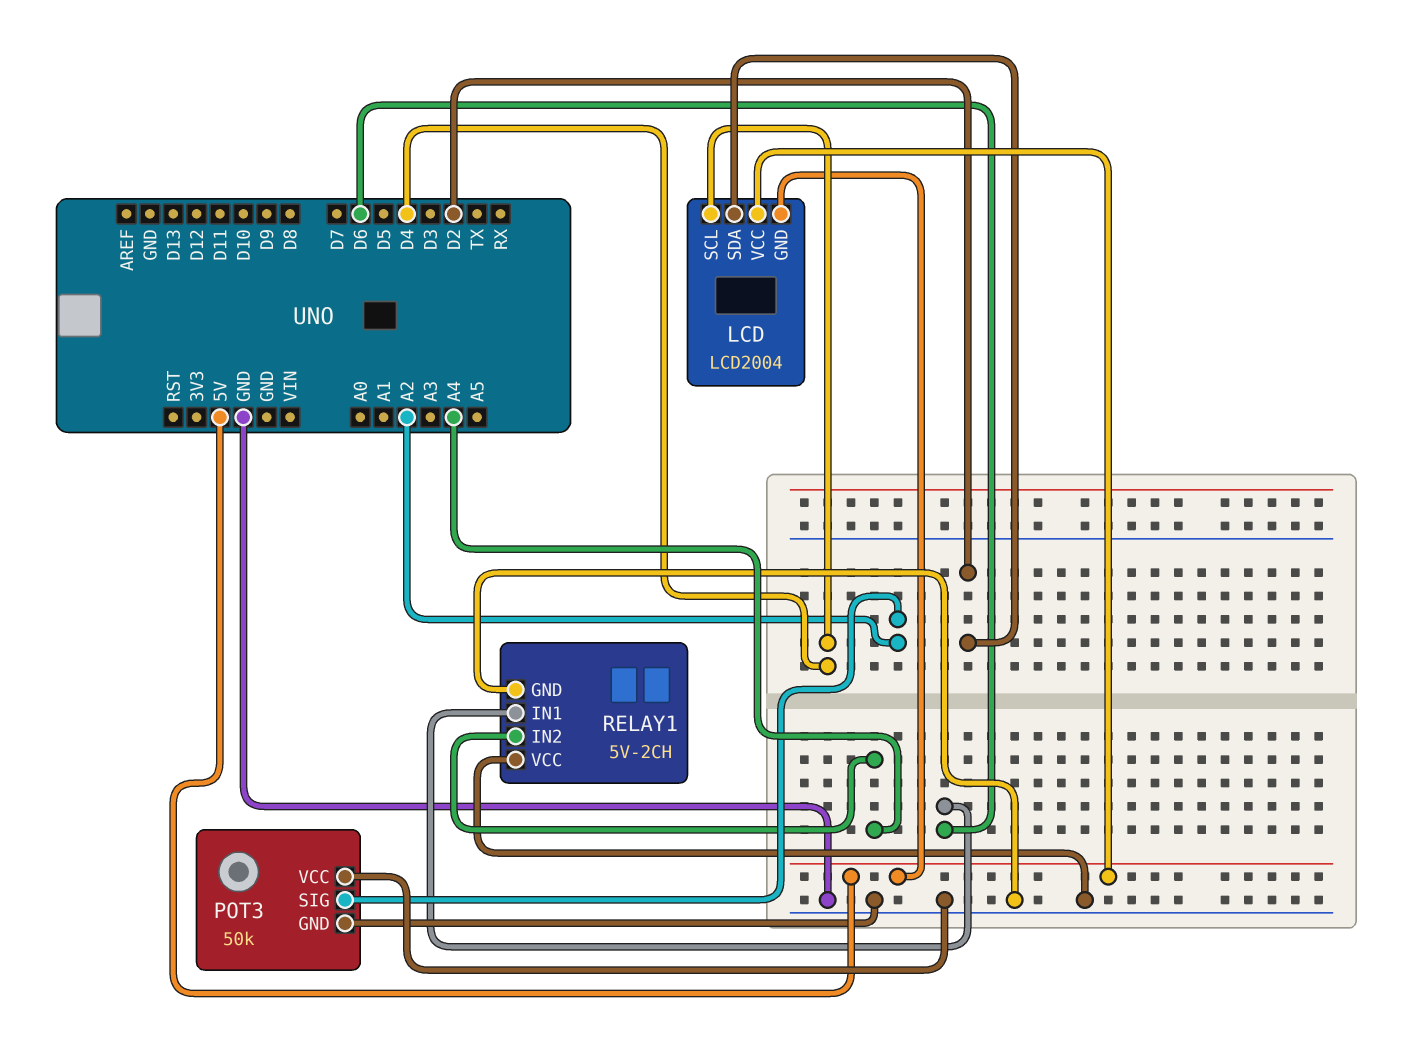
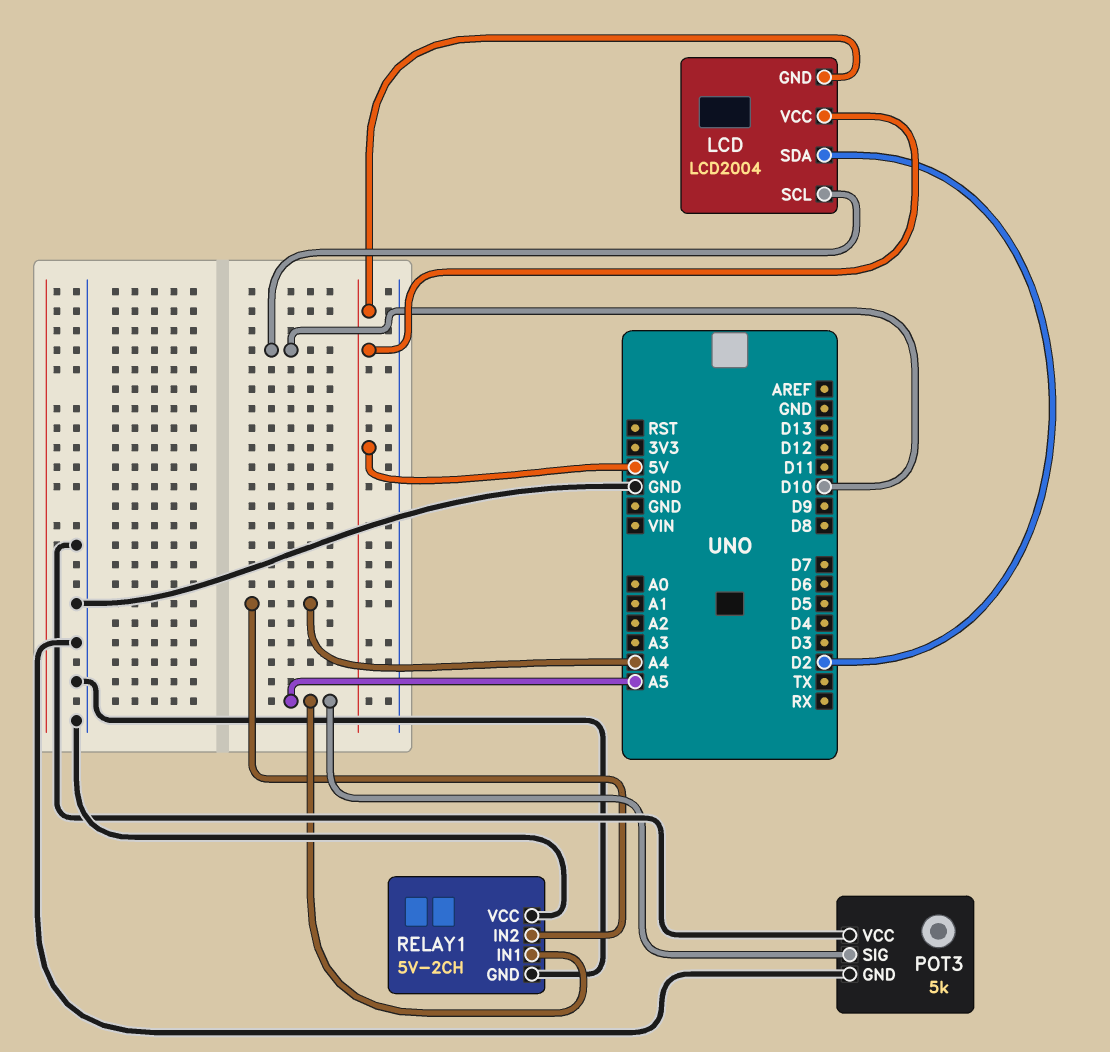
LCD pin SCL: D4 -> D10
POT3: 50k -> 5k
POT3 pin SIG: A2 -> A5
RELAY1 pin IN1: D6 -> A5

